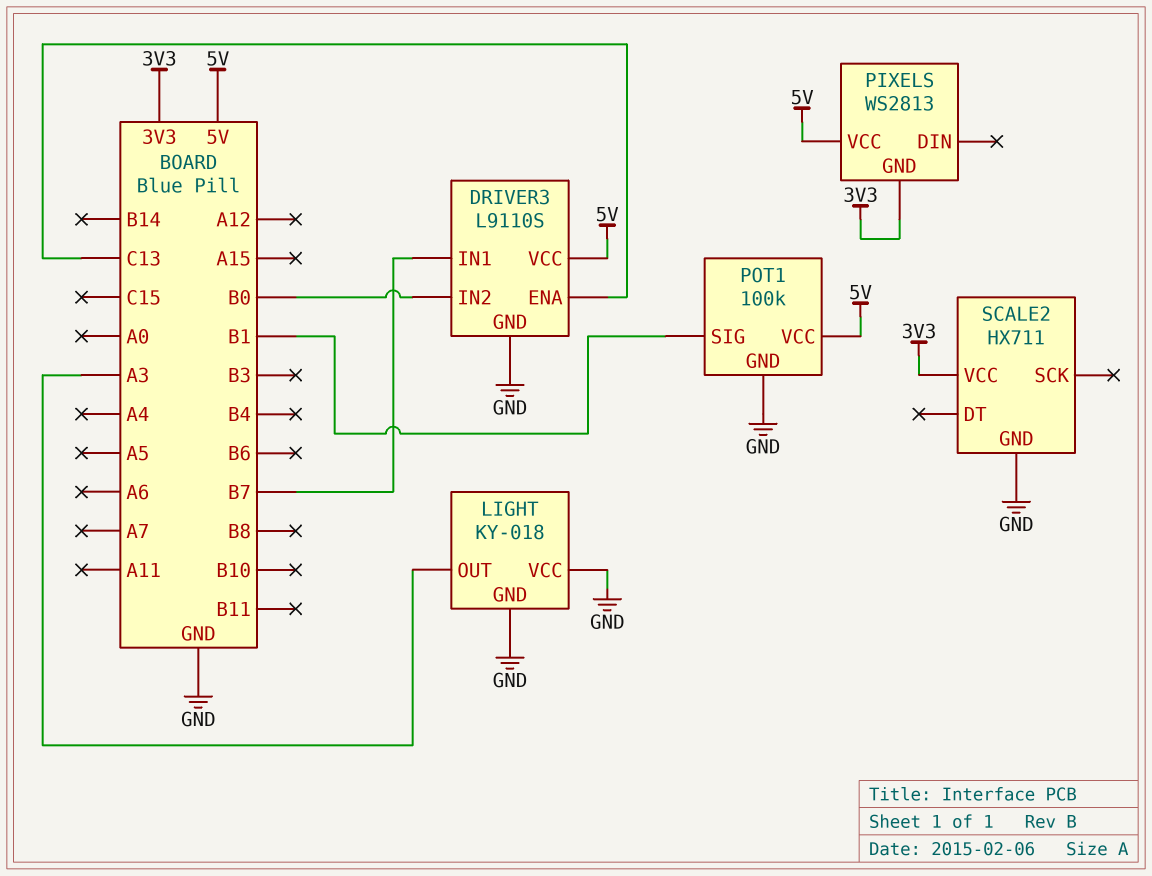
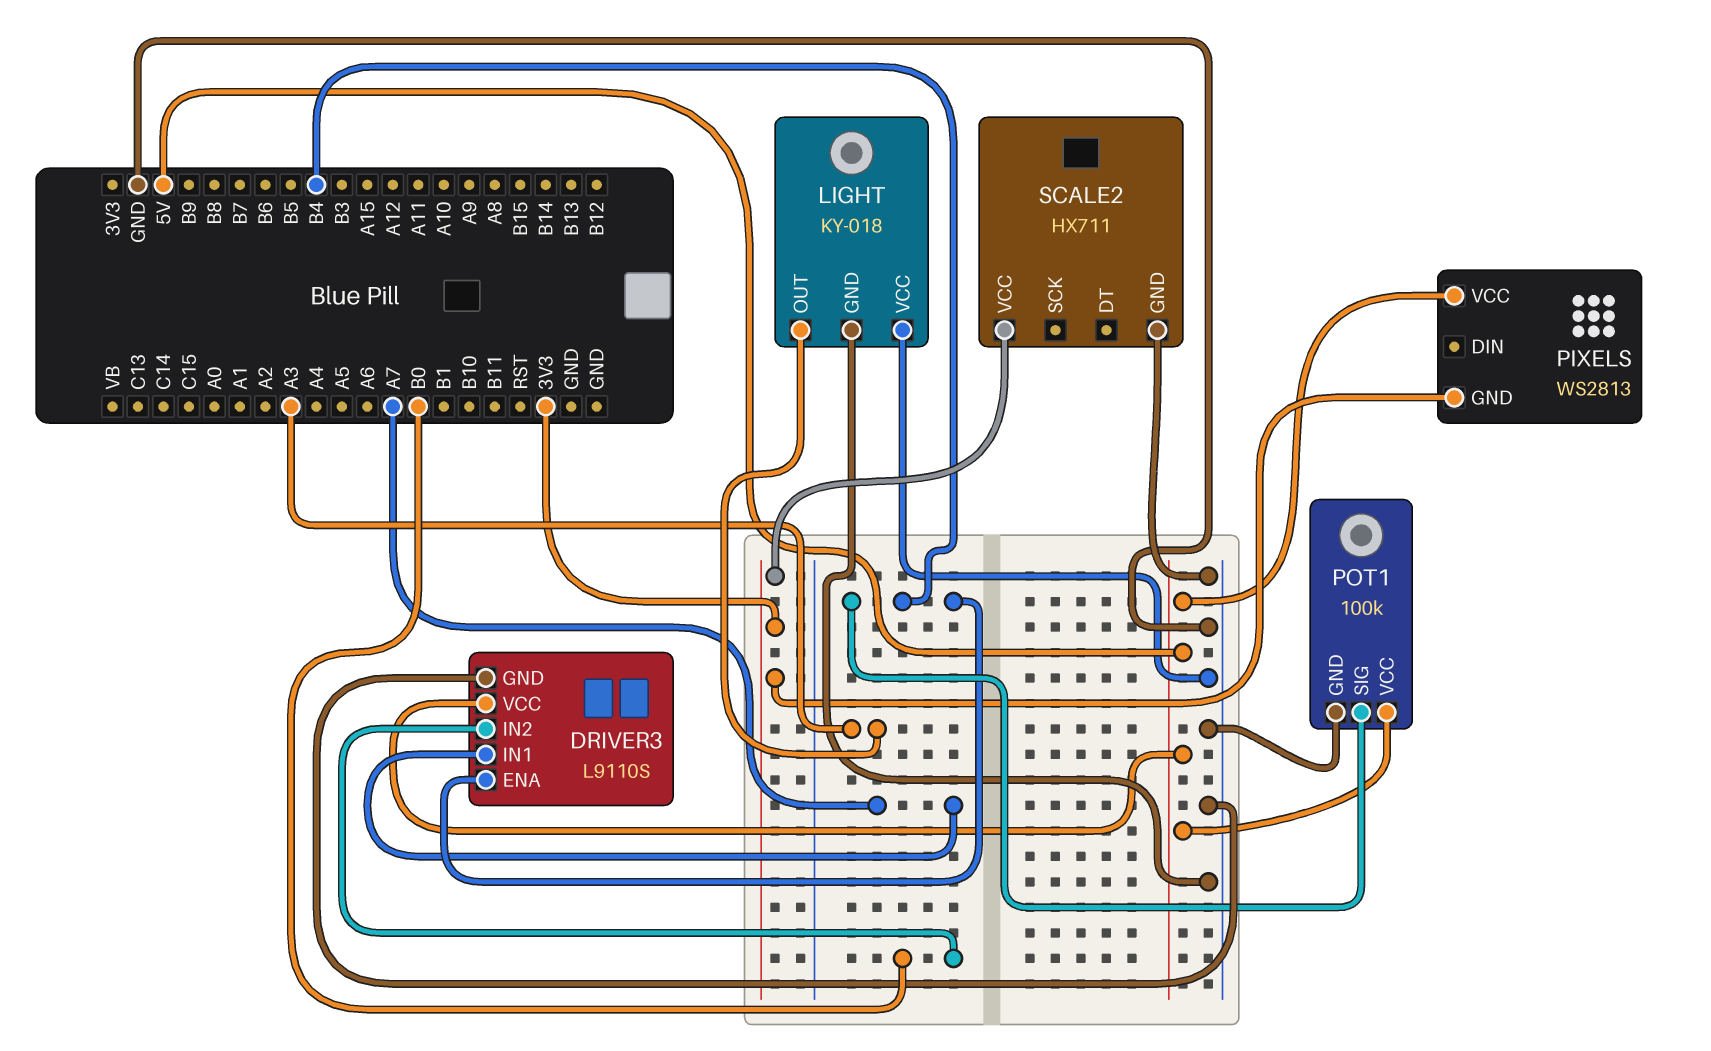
DRIVER3 pin ENA: C13 -> B4
DRIVER3 pin IN1: B7 -> A7
POT1 pin SIG: B1 -> B4

